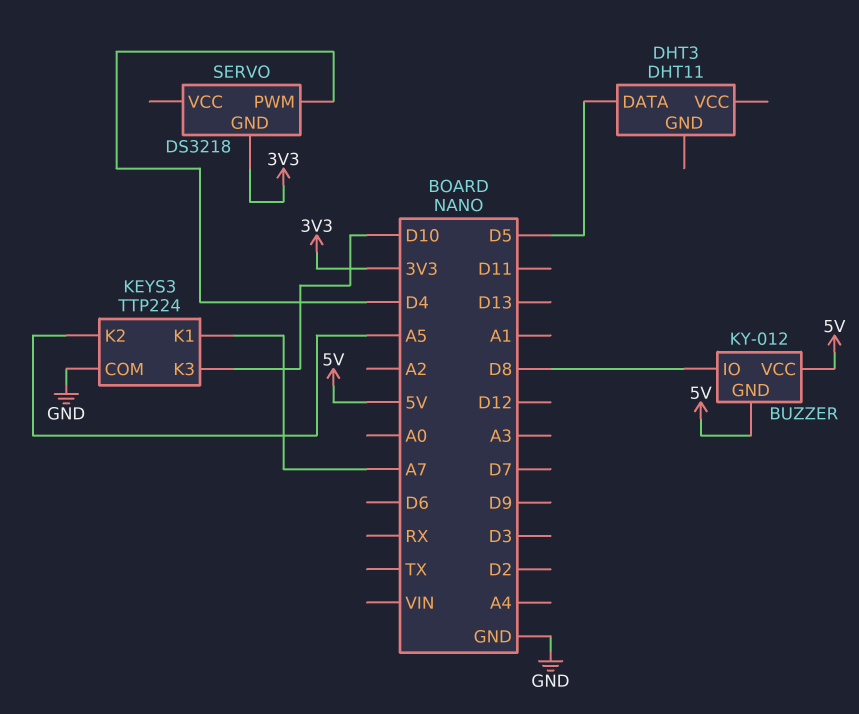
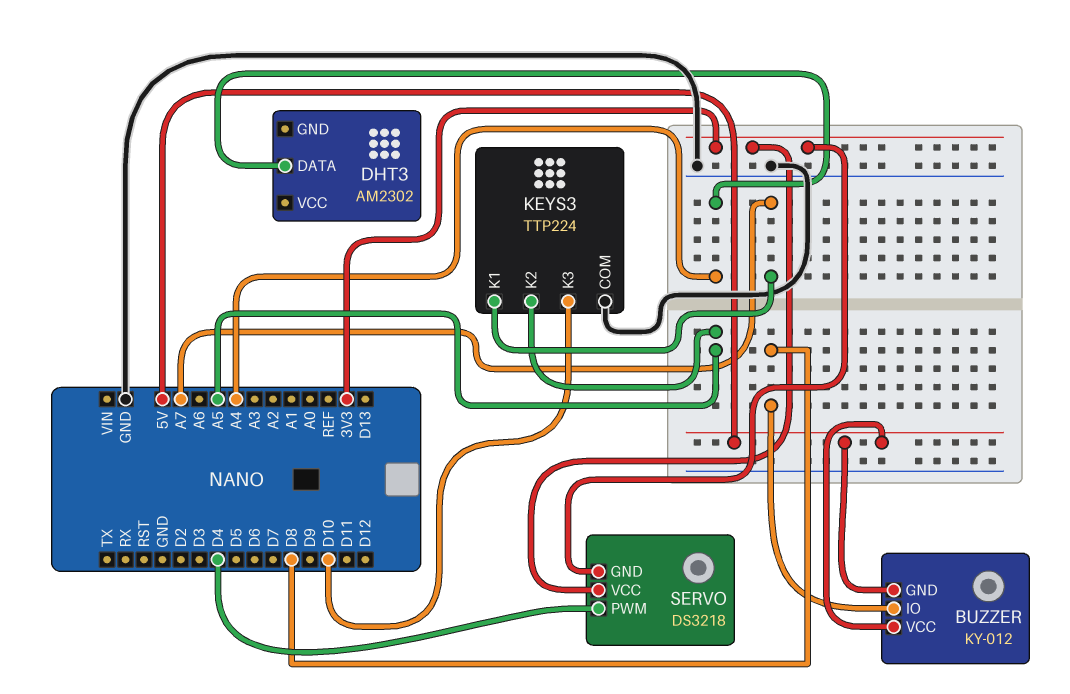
DHT3: DHT11 -> AM2302
DHT3 pin DATA: D5 -> A4
SERVO pin VCC: none -> 3V3

